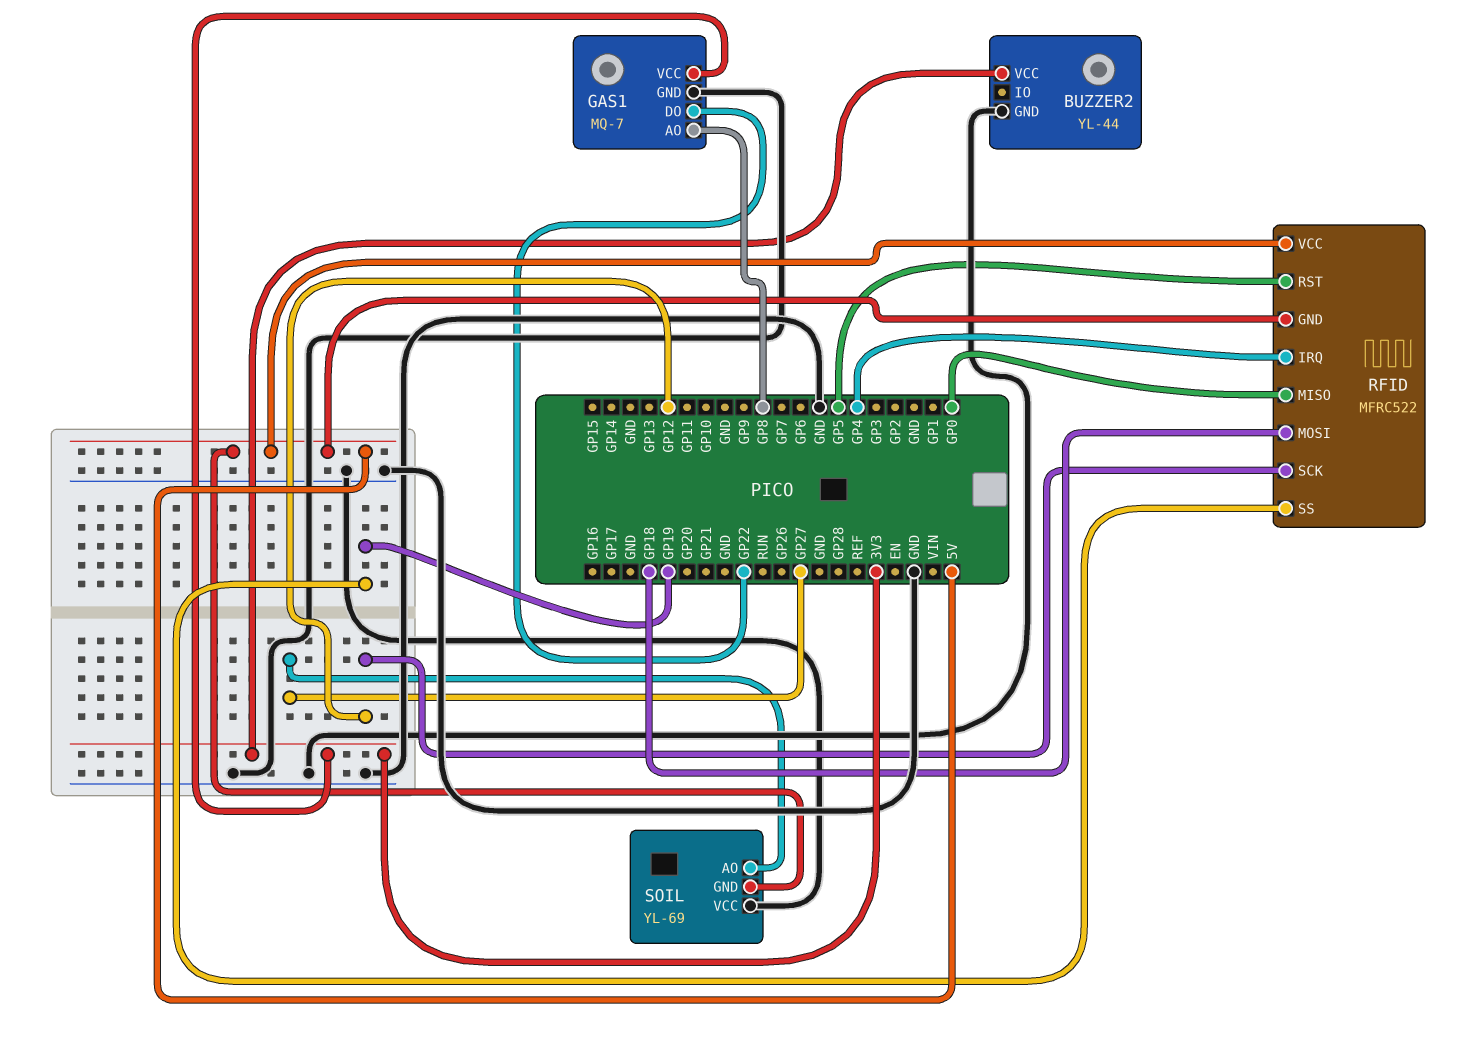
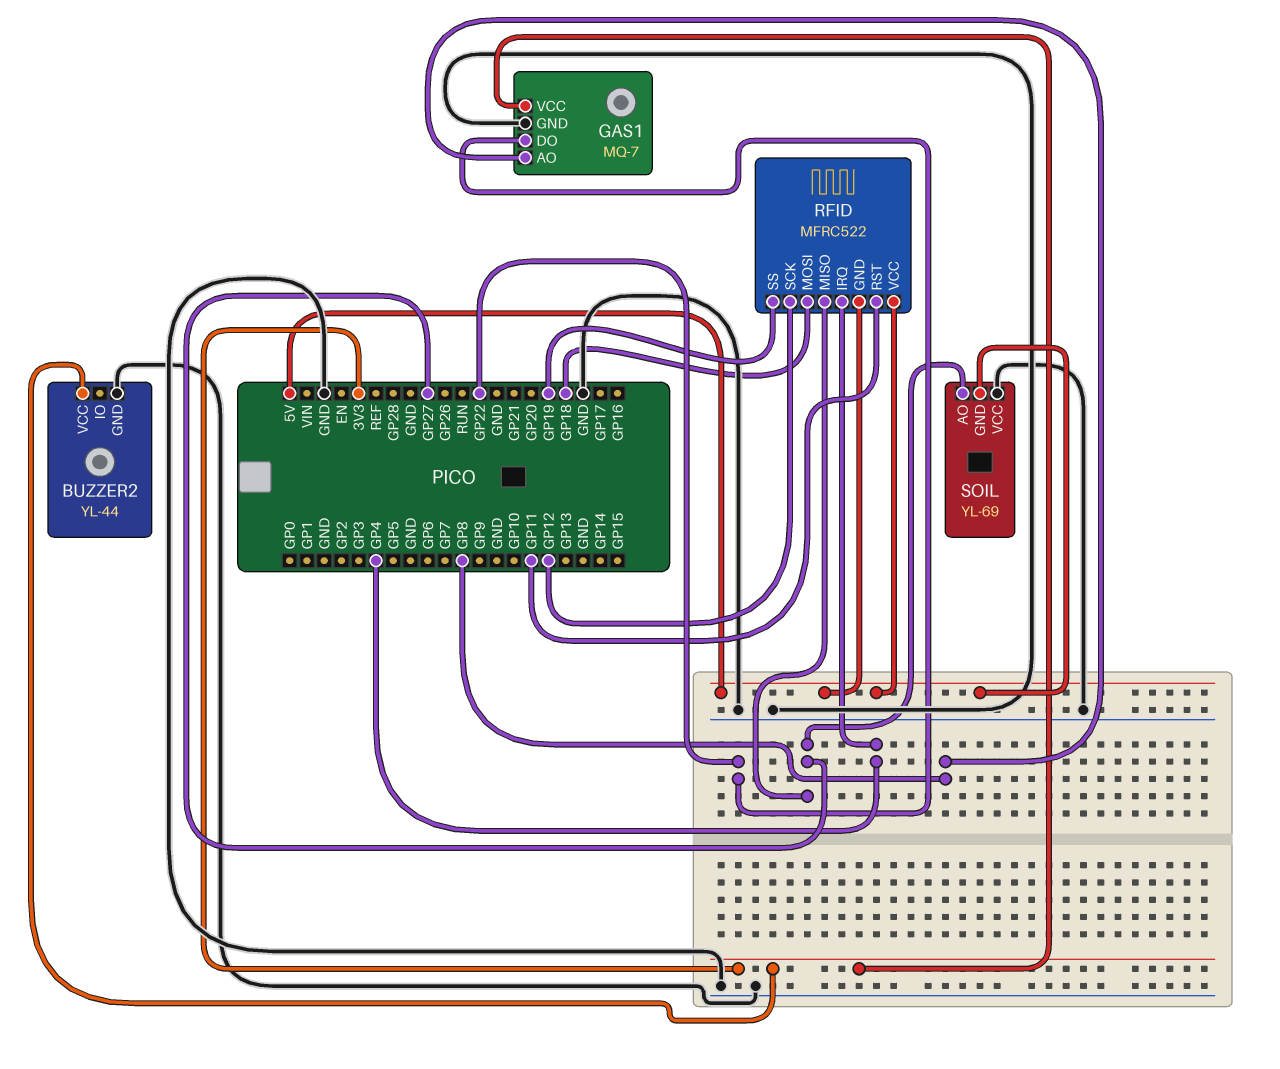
RFID pin MISO: GP0 -> GP27
RFID pin RST: GP5 -> GP11

